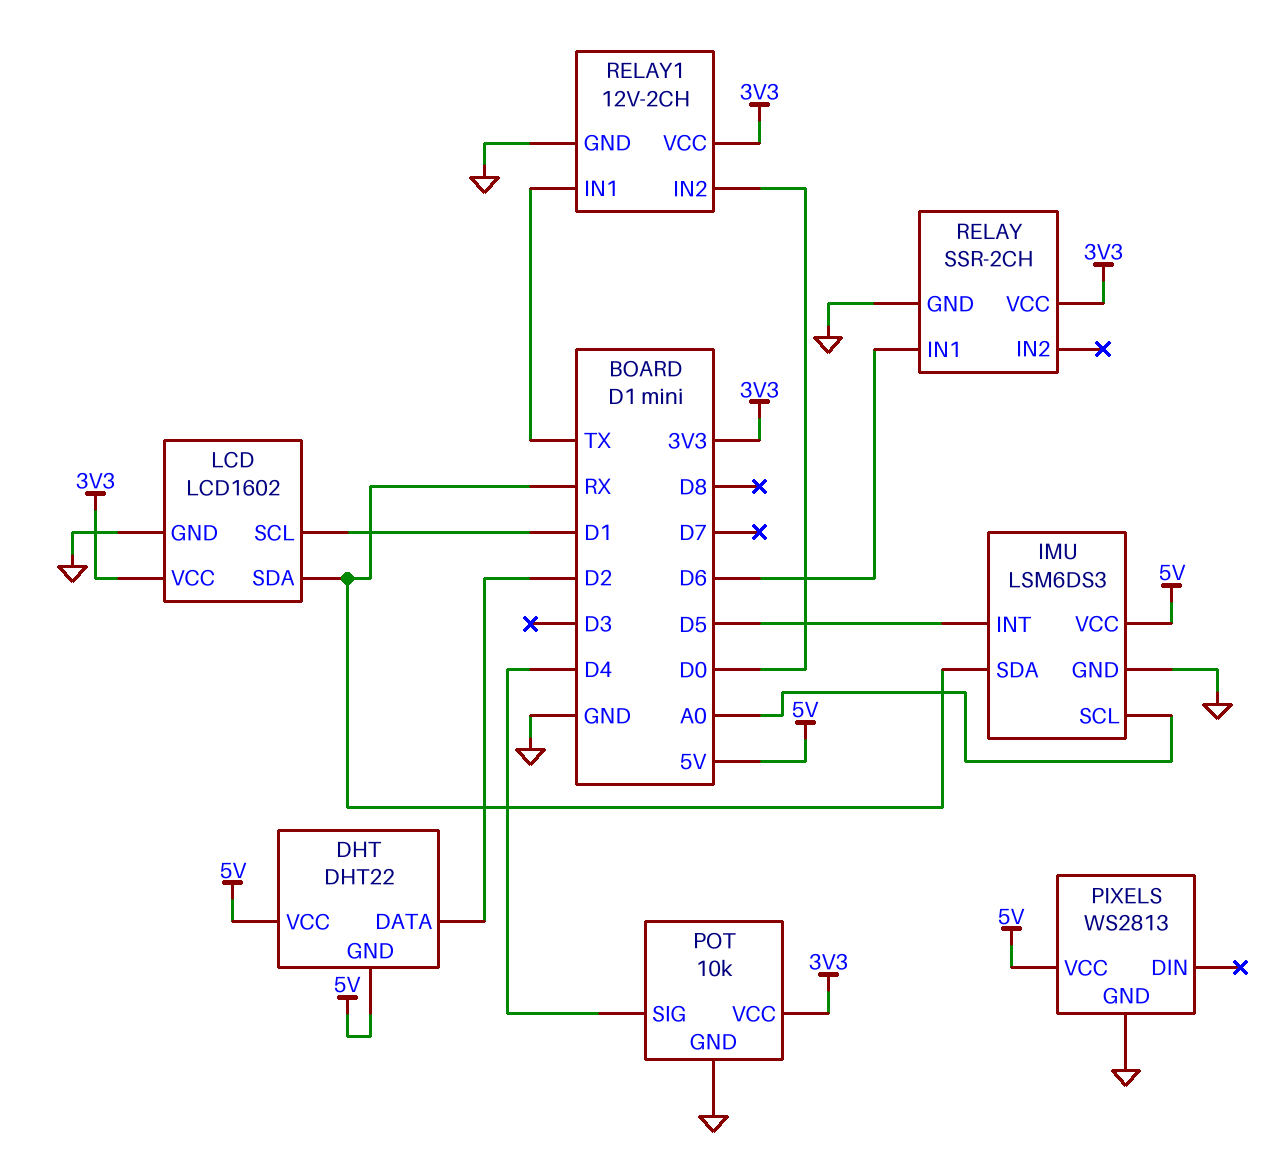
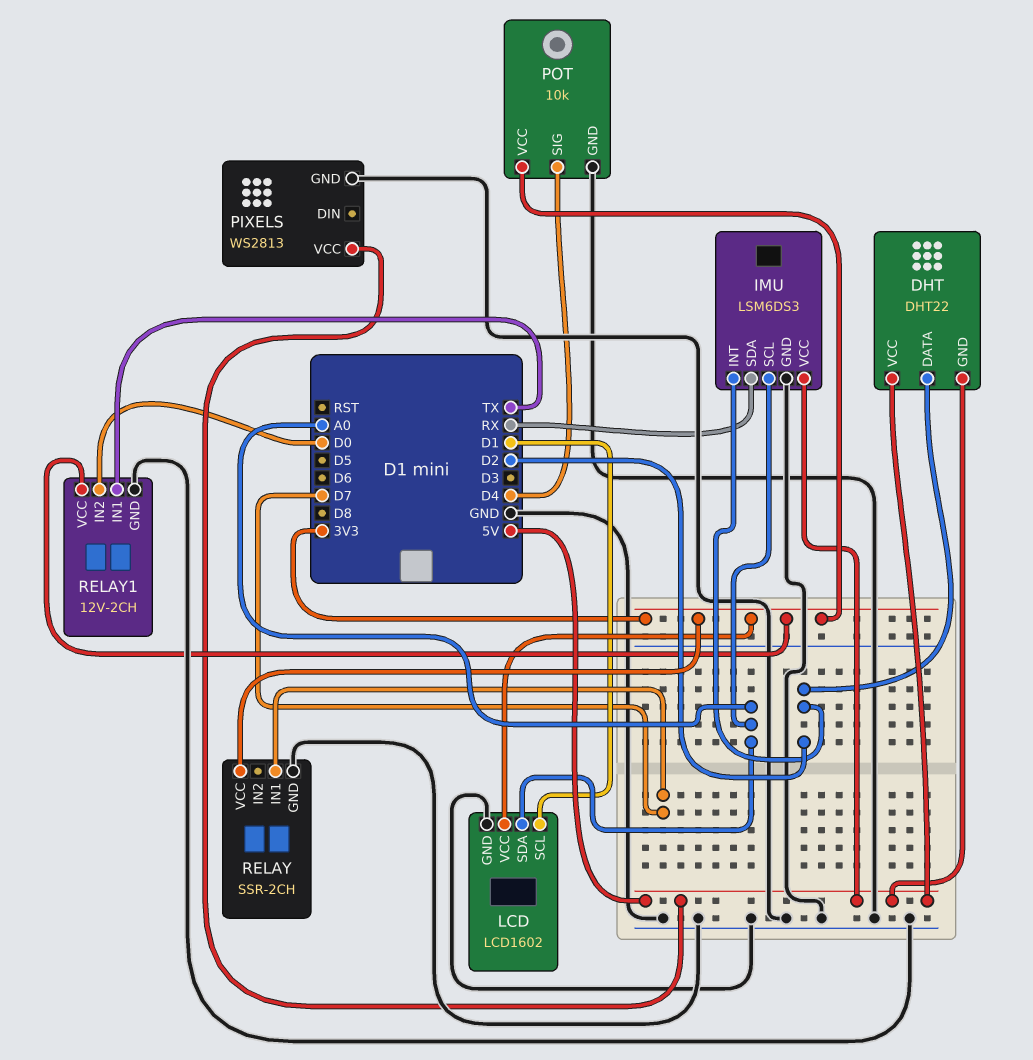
IMU pin INT: D5 -> D2
LCD pin SDA: RX -> A0
RELAY pin IN1: D6 -> D7

